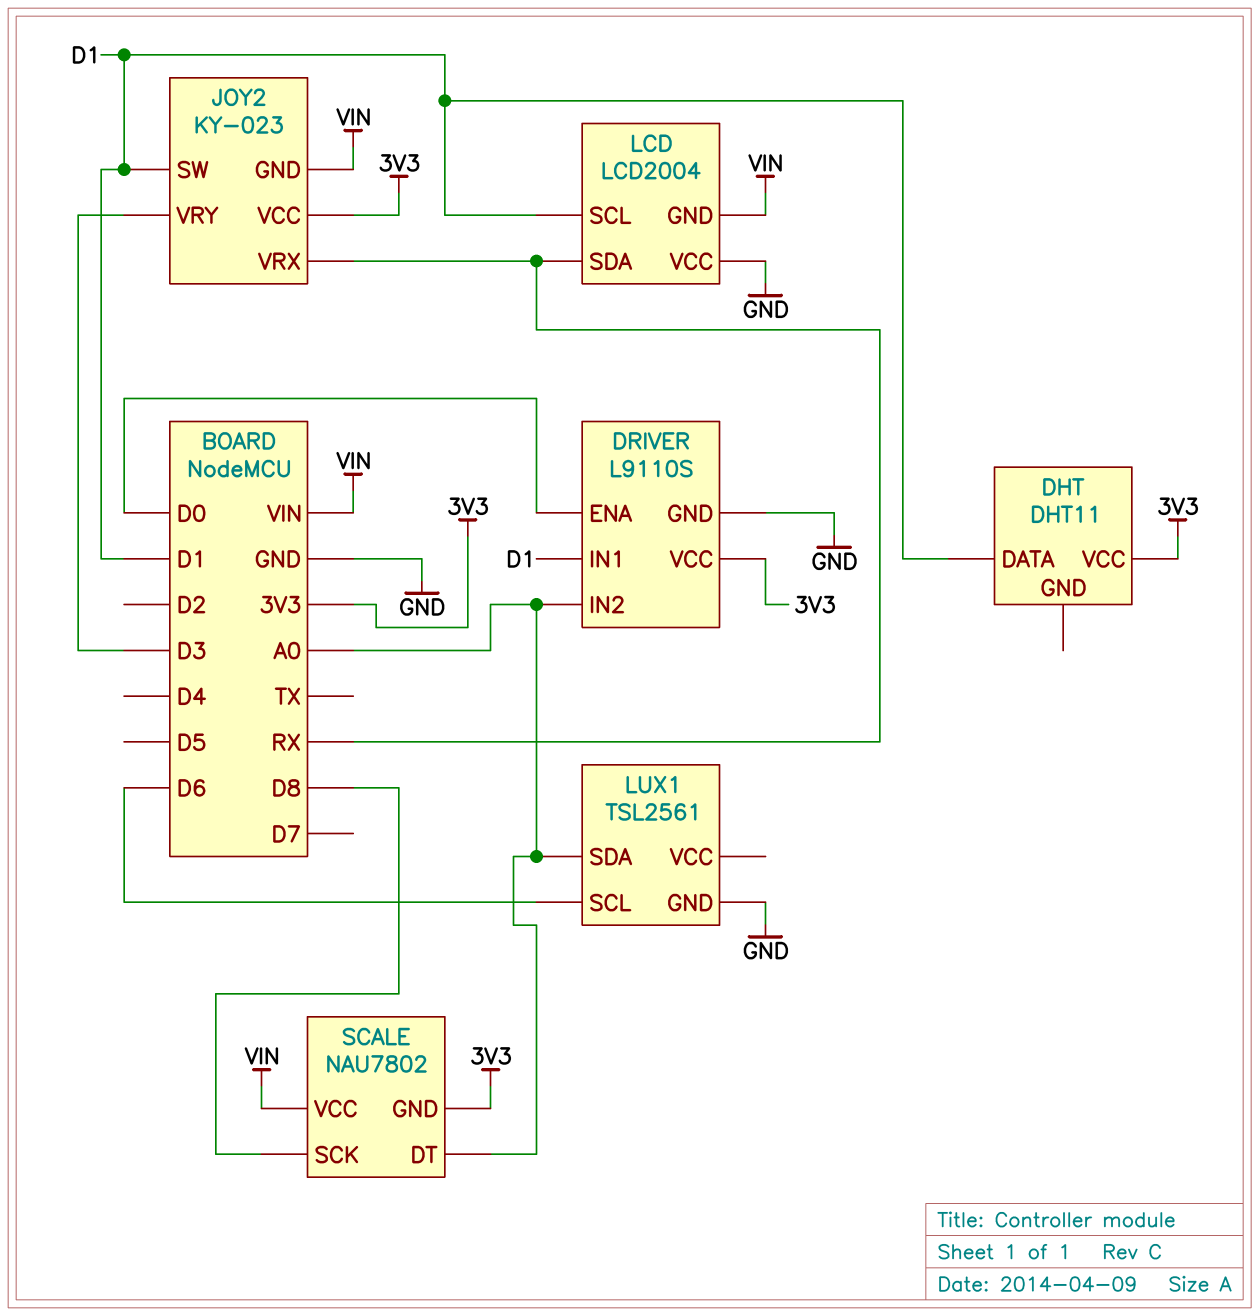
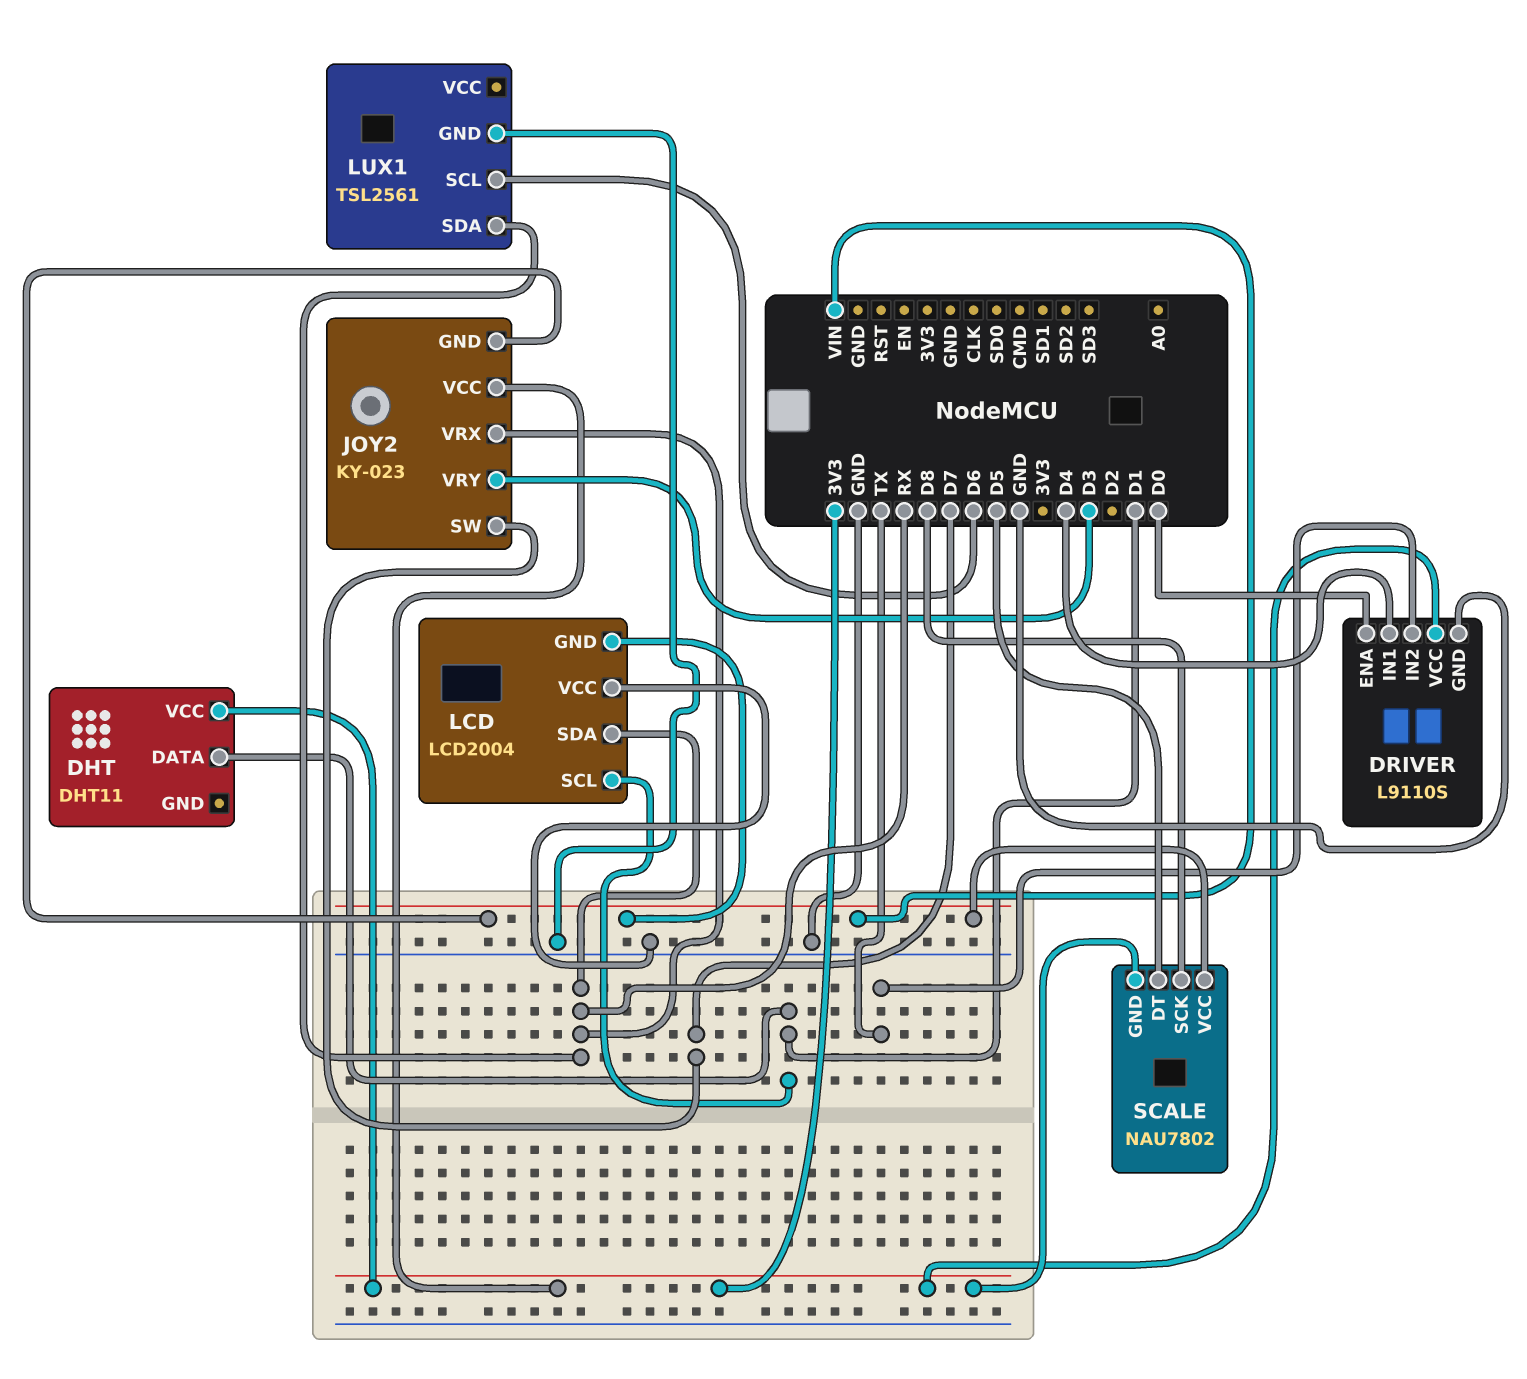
DRIVER pin IN1: D1 -> D4
DRIVER pin IN2: A0 -> TX
JOY2 pin SW: D1 -> D7
LUX1 pin SDA: A0 -> RX
SCALE pin DT: A0 -> D5

